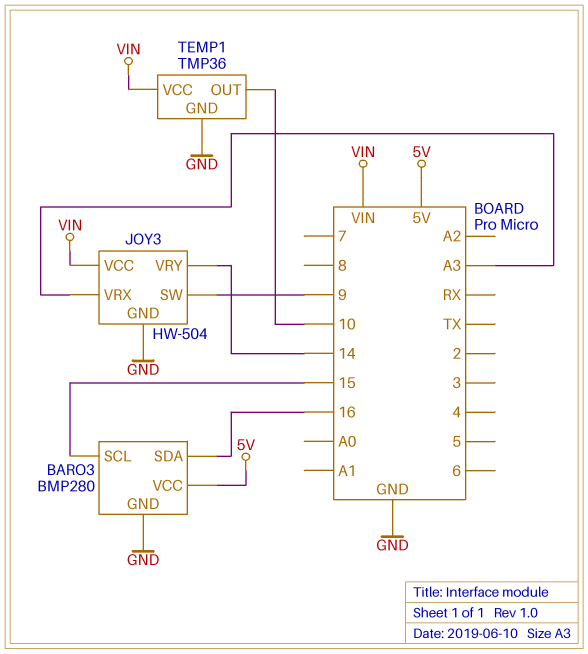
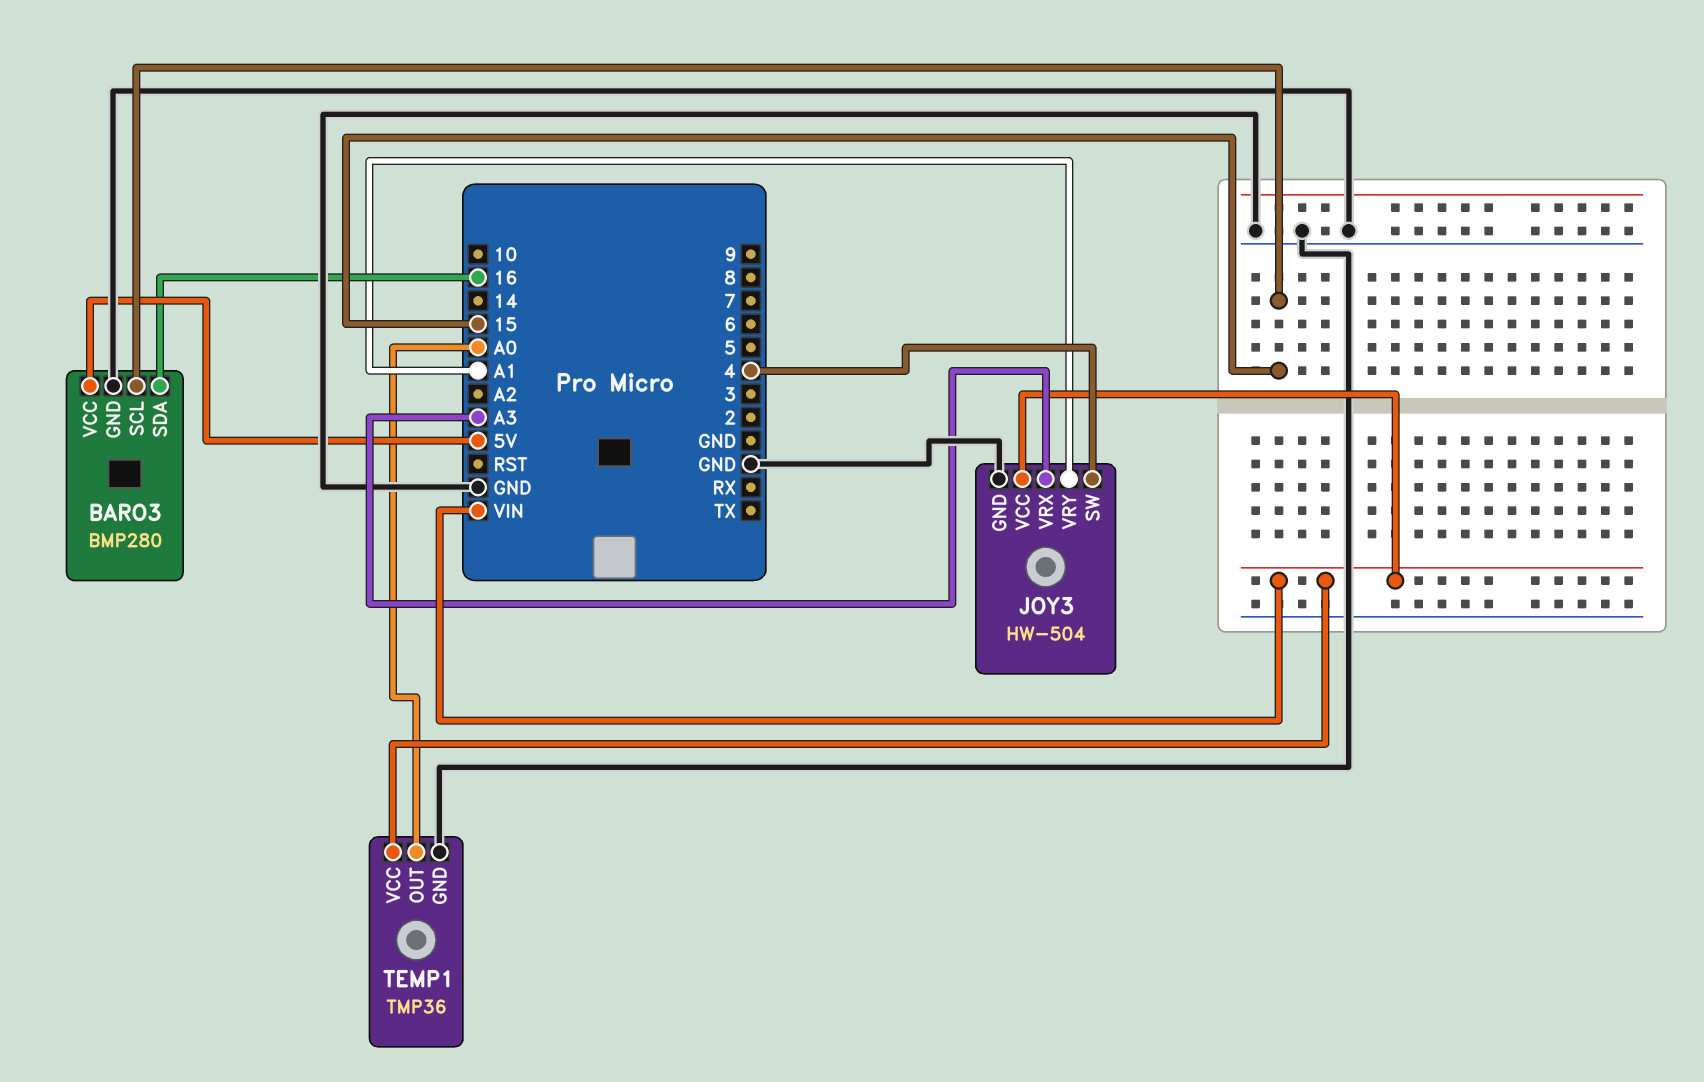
JOY3 pin SW: 9 -> 4
JOY3 pin VRY: 14 -> A1
TEMP1 pin OUT: 10 -> A0

